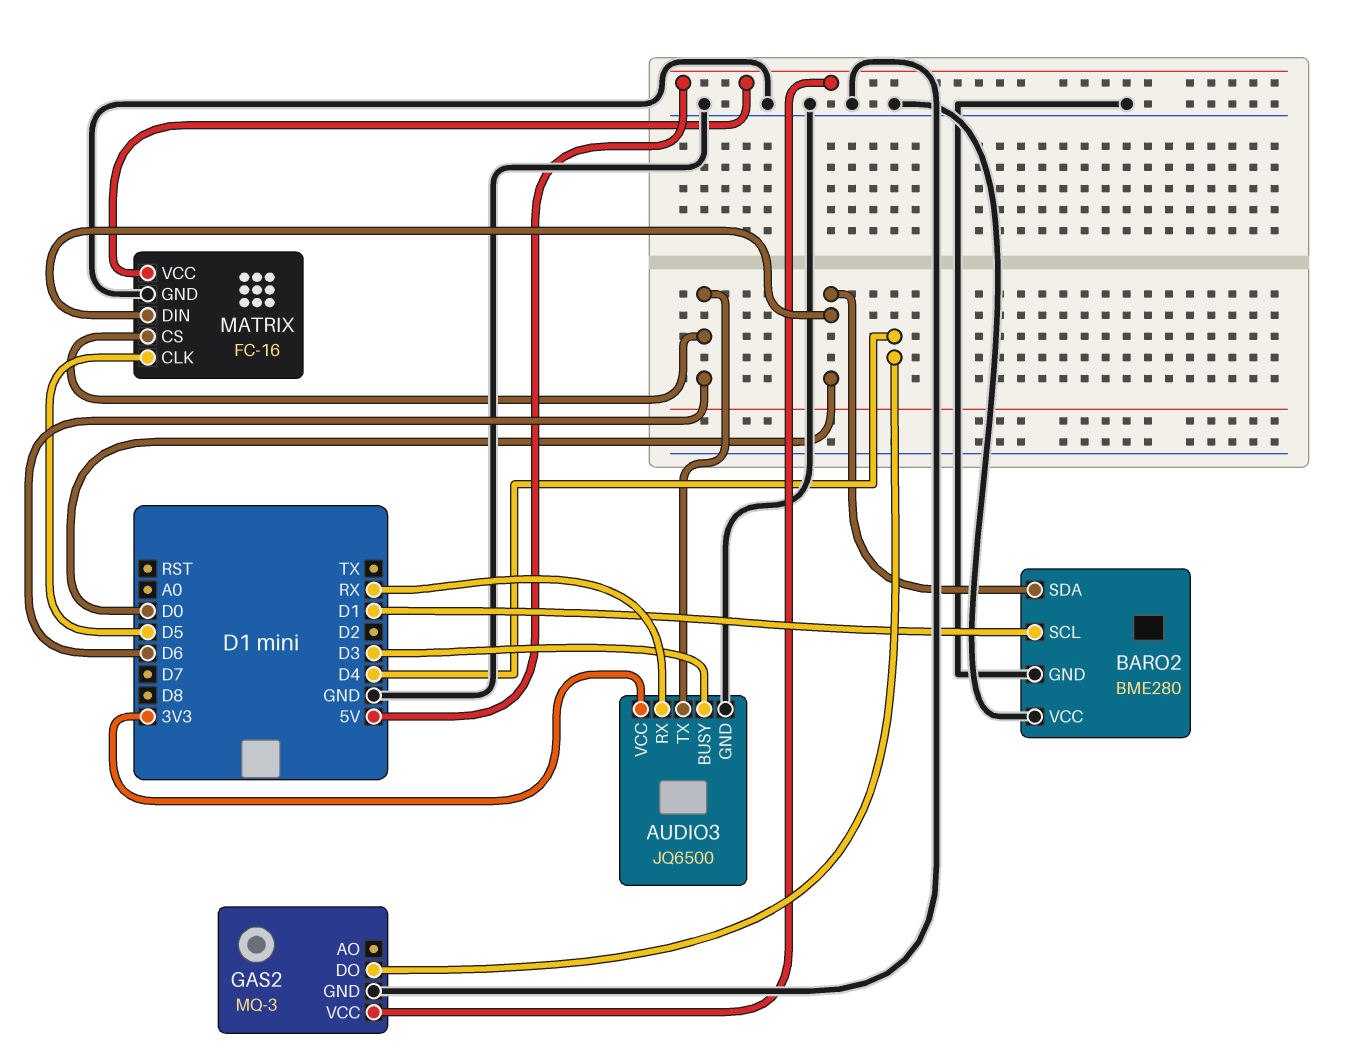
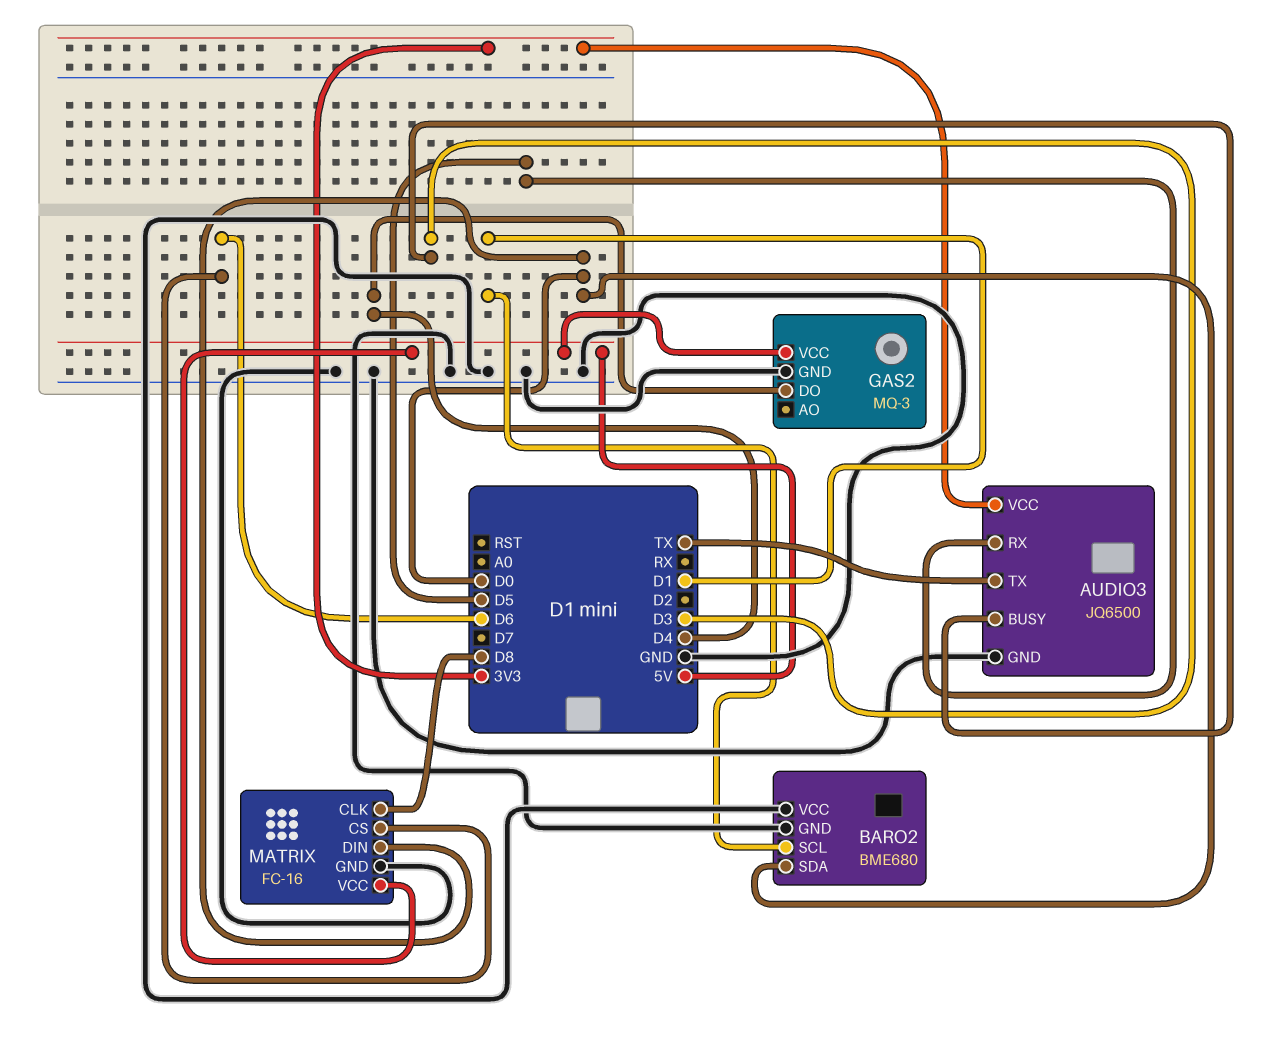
AUDIO3 pin RX: RX -> D5
AUDIO3 pin TX: D6 -> TX
BARO2: BME280 -> BME680
MATRIX pin CLK: D5 -> D8

